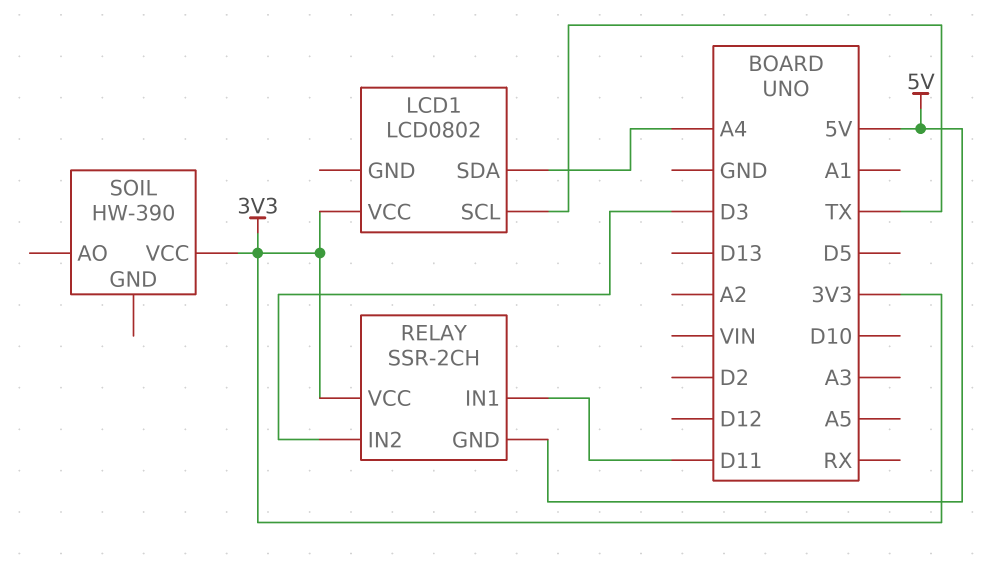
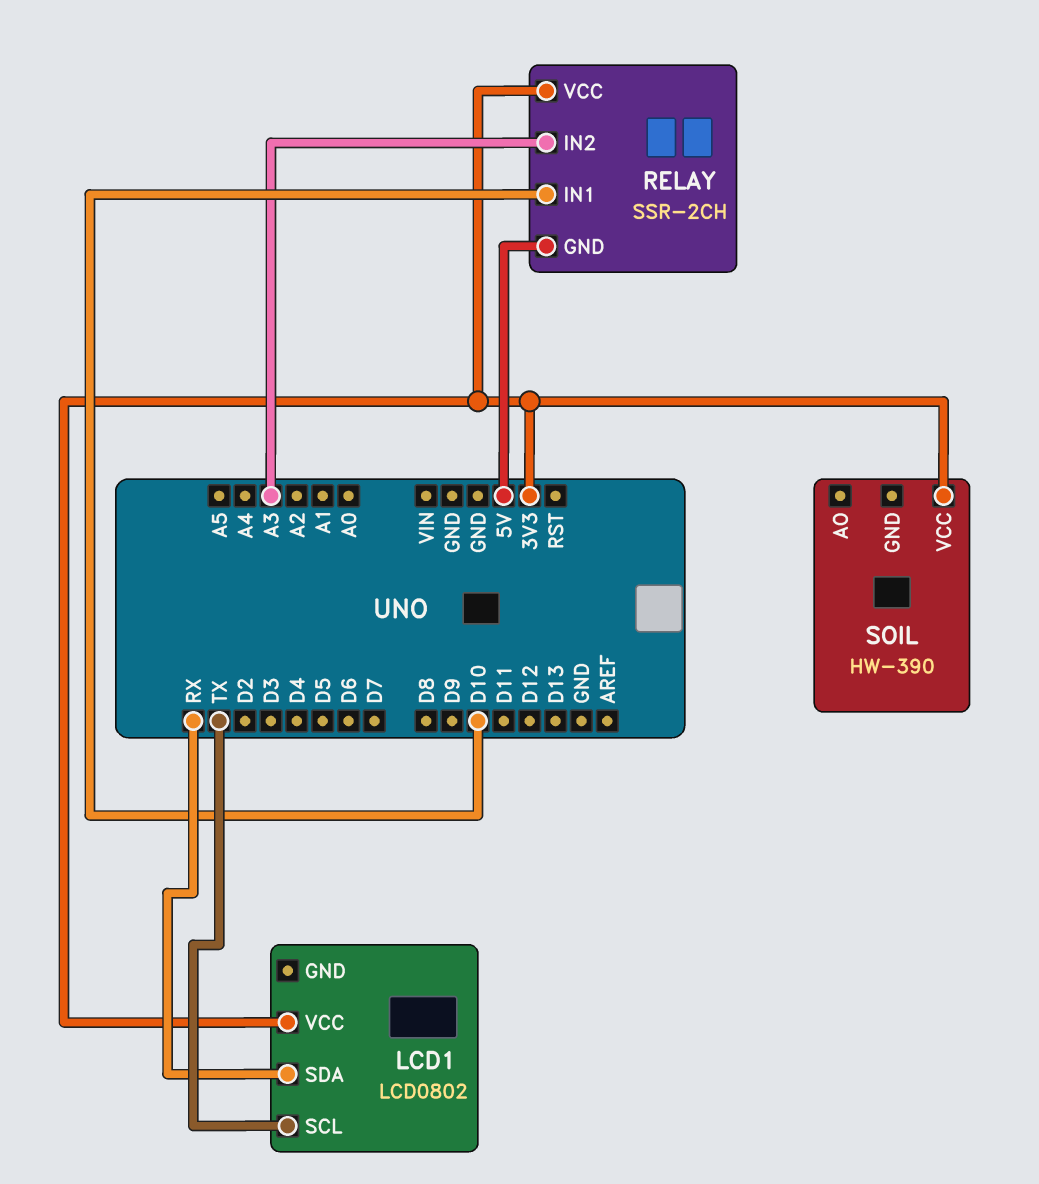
LCD1 pin SDA: A4 -> RX
RELAY pin IN1: D11 -> D10
RELAY pin IN2: D3 -> A3

